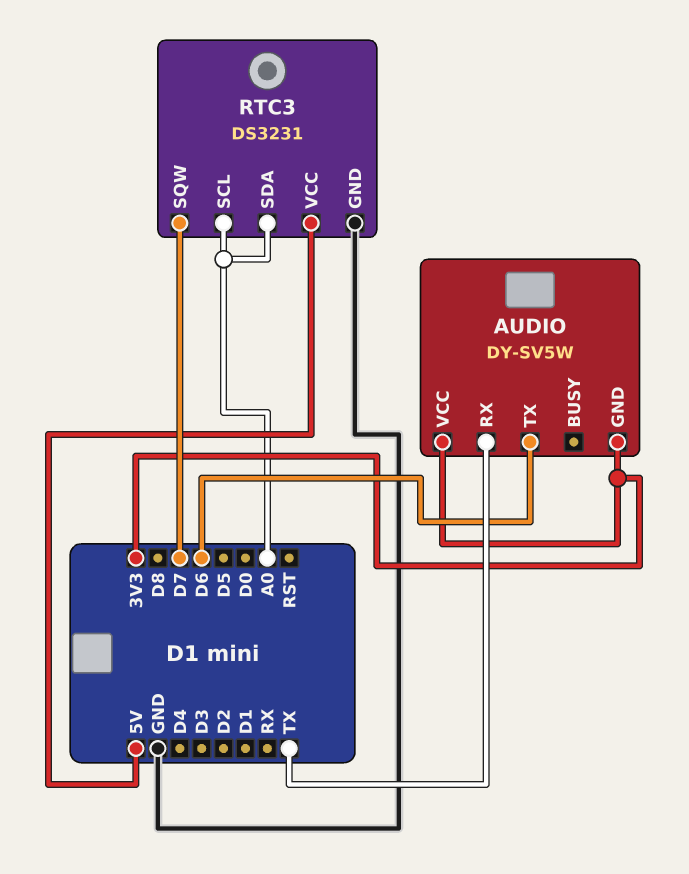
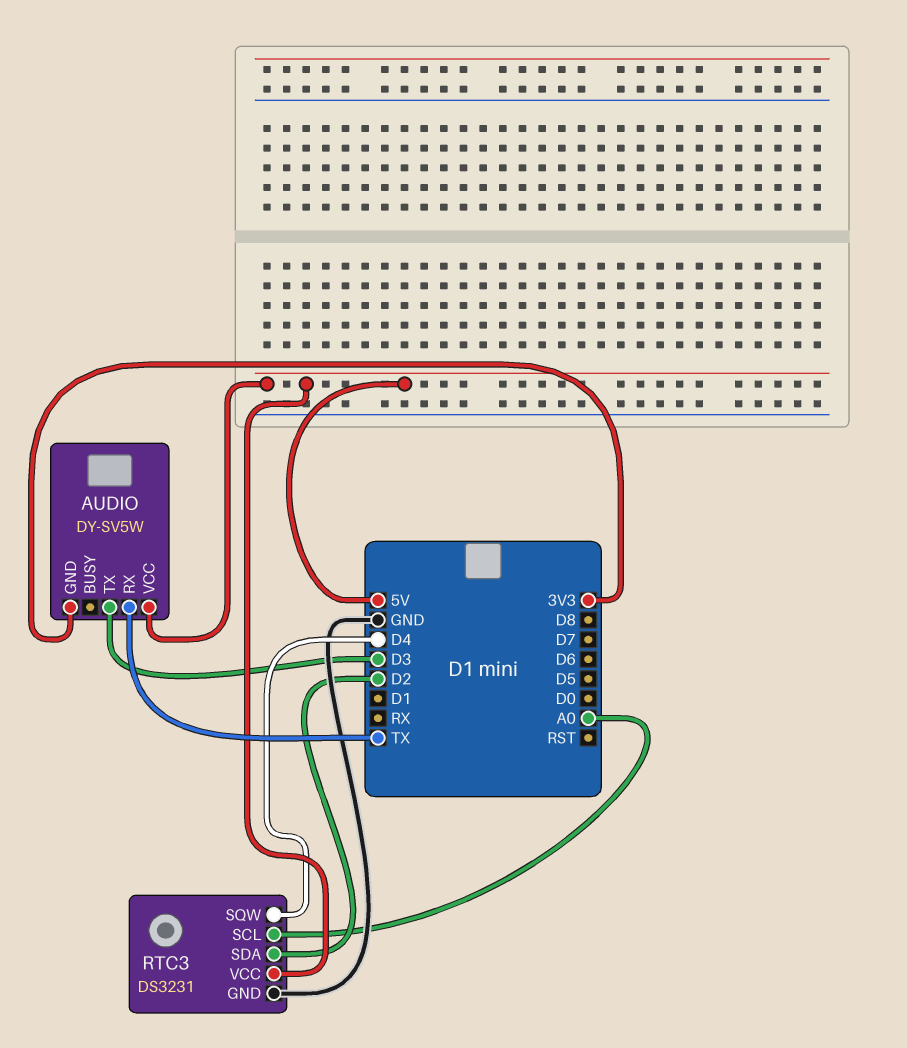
AUDIO pin TX: D6 -> D3
AUDIO pin VCC: 3V3 -> 5V
RTC3 pin SDA: A0 -> D2
RTC3 pin SQW: D7 -> D4

